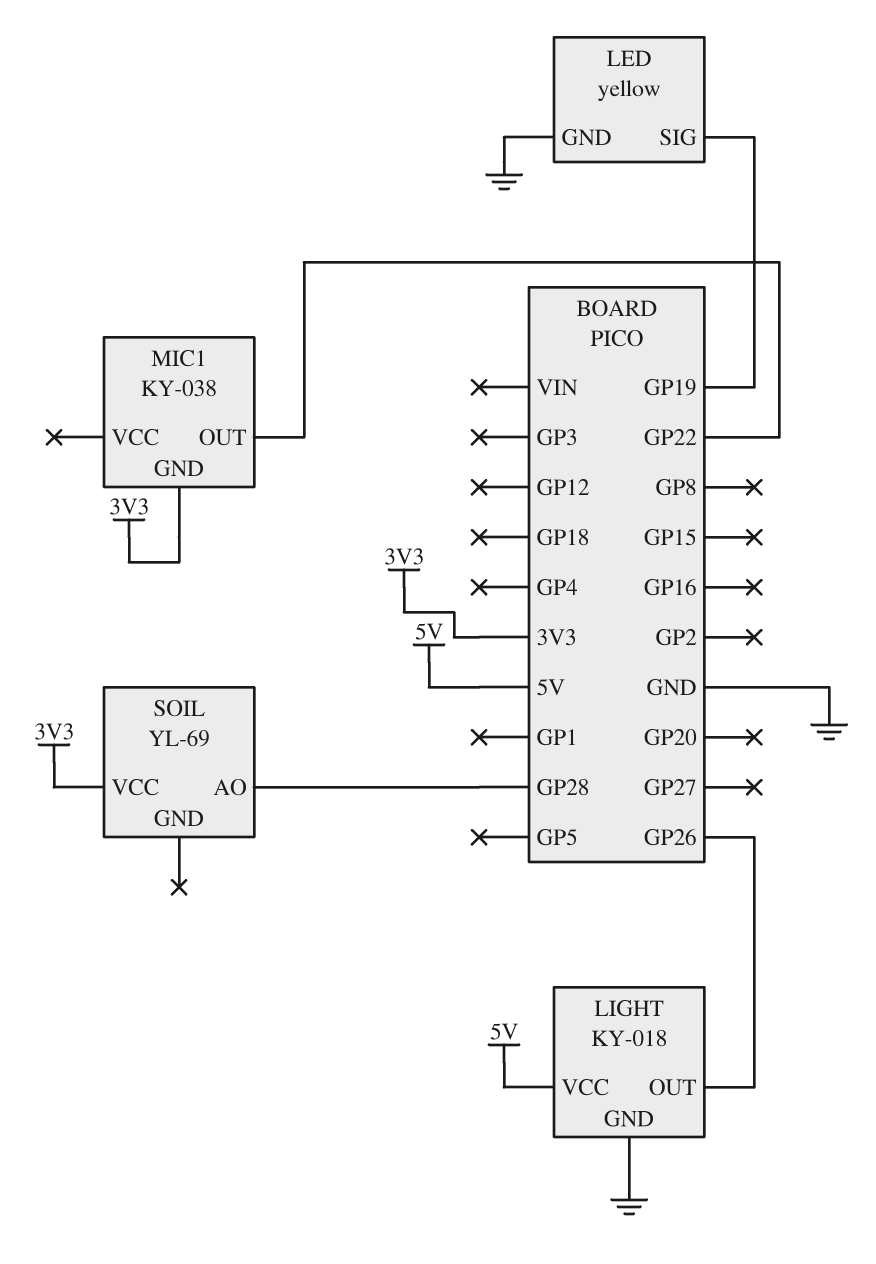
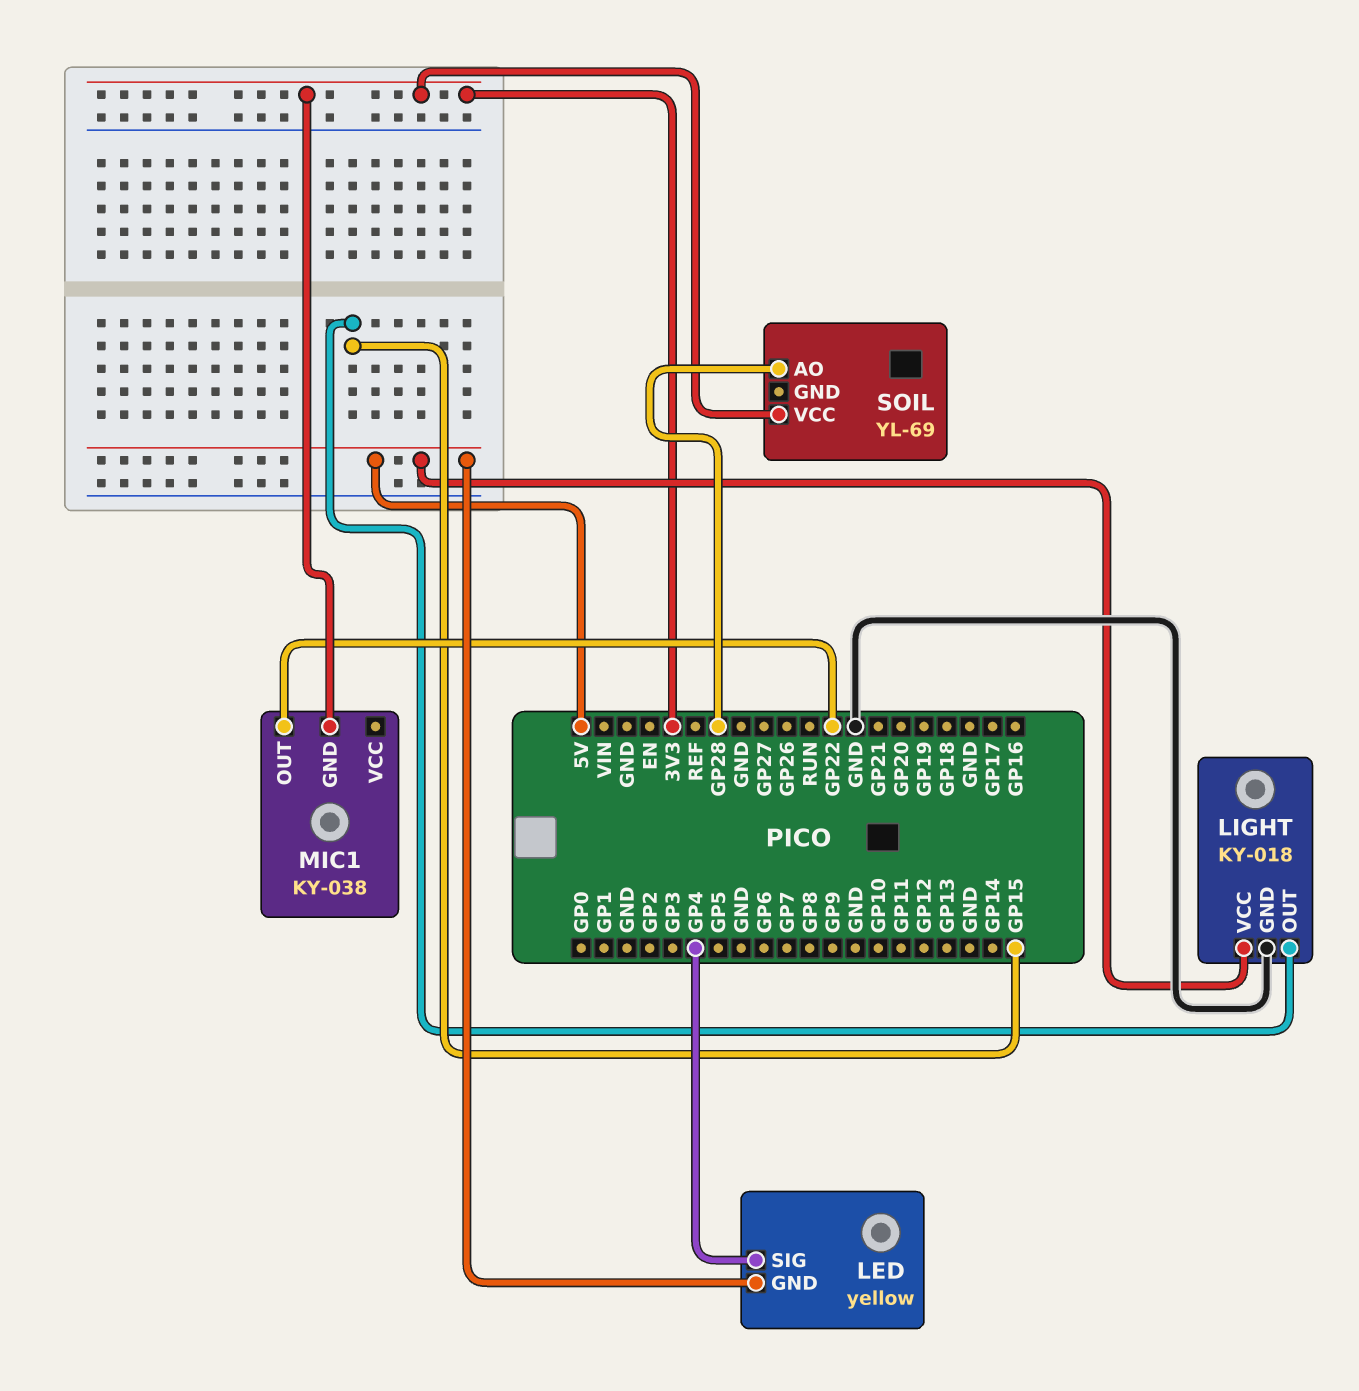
LED pin GND: GND -> 5V
LED pin SIG: GP19 -> GP4
LIGHT pin OUT: GP26 -> GP15

